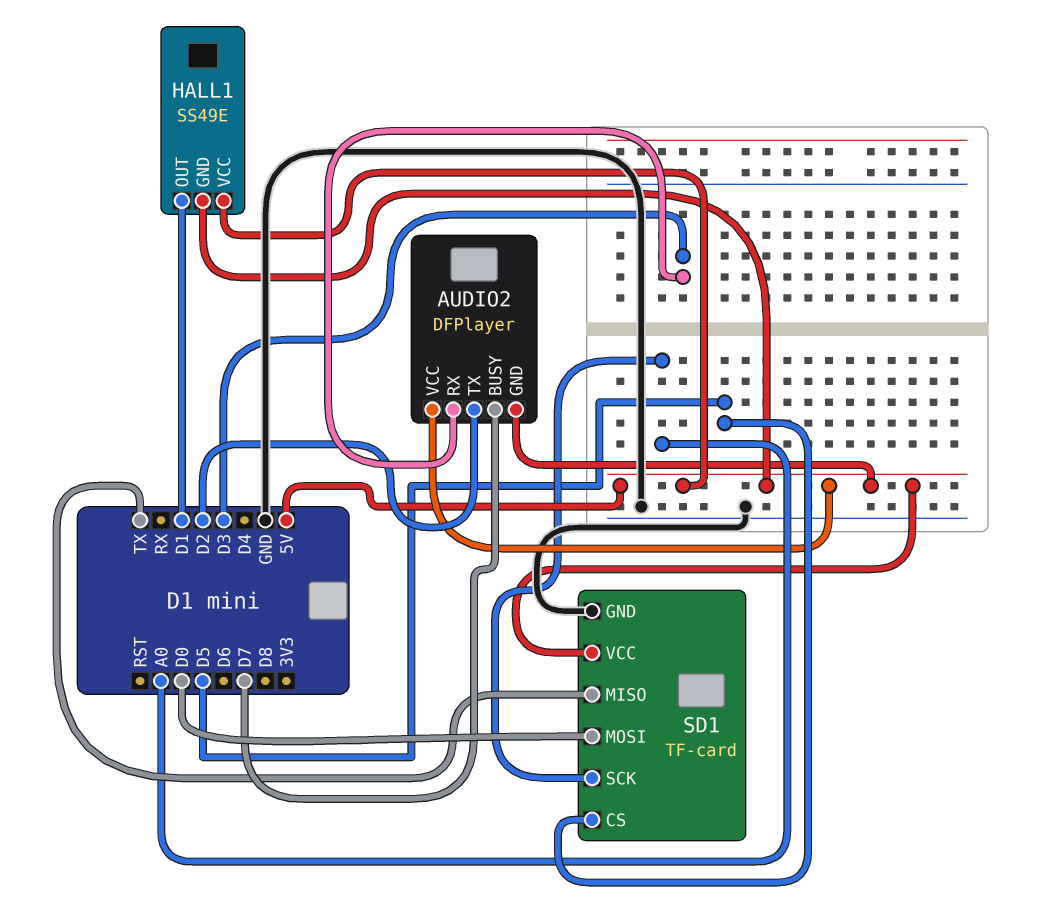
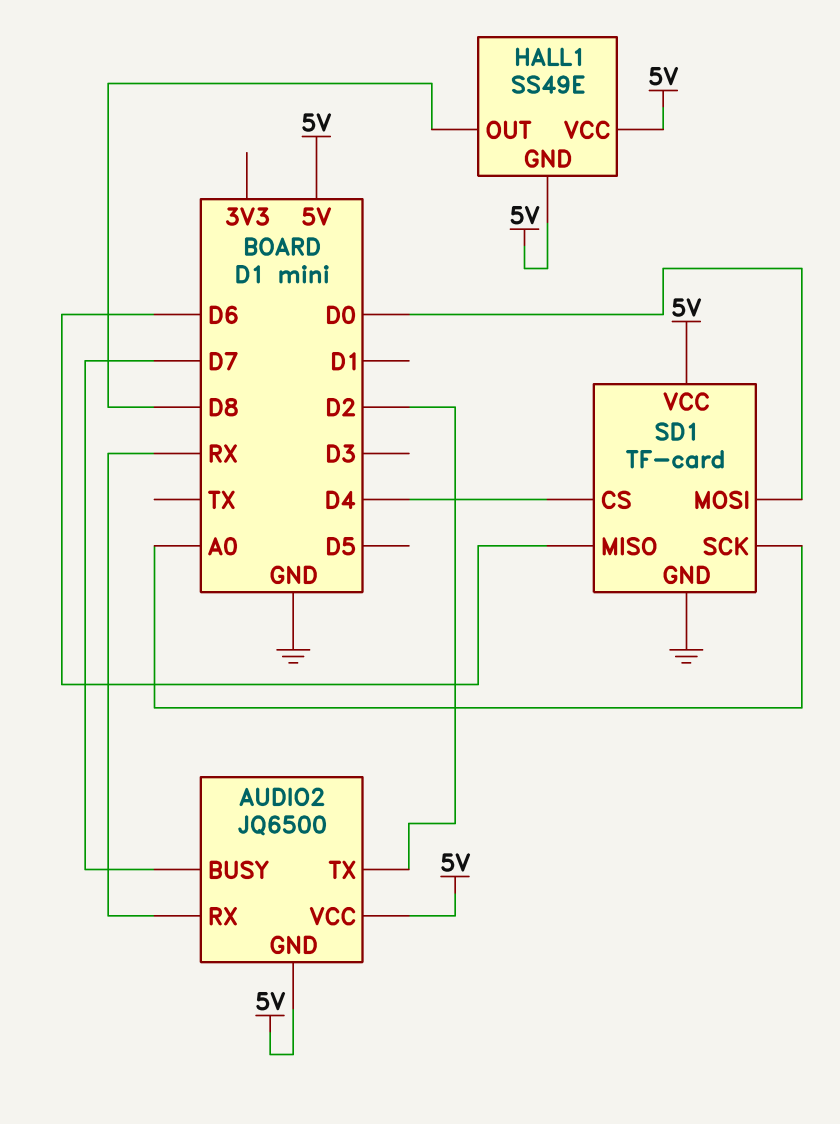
AUDIO2: DFPlayer -> JQ6500
AUDIO2 pin RX: D3 -> RX
HALL1 pin OUT: D1 -> D8
SD1 pin CS: D5 -> D4
SD1 pin MISO: TX -> D6

